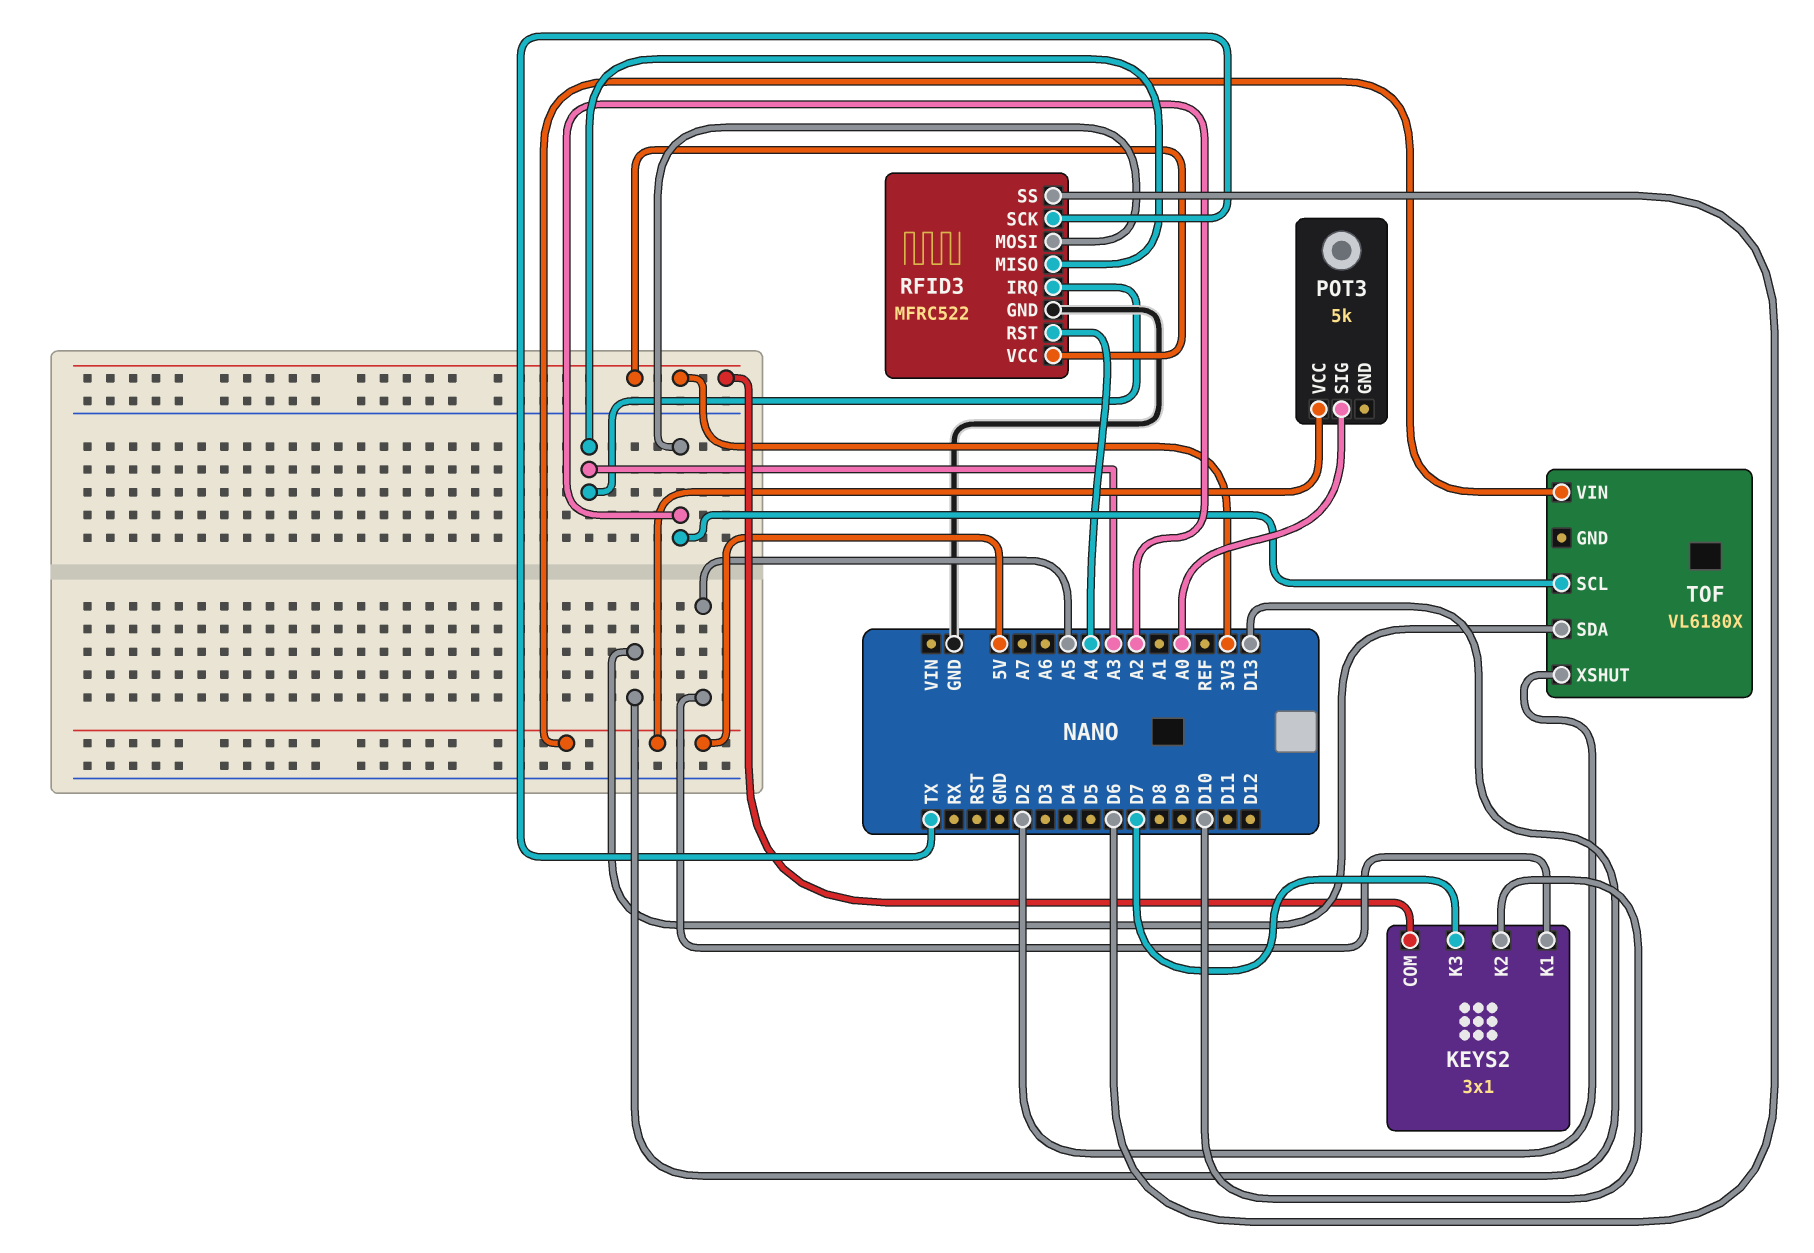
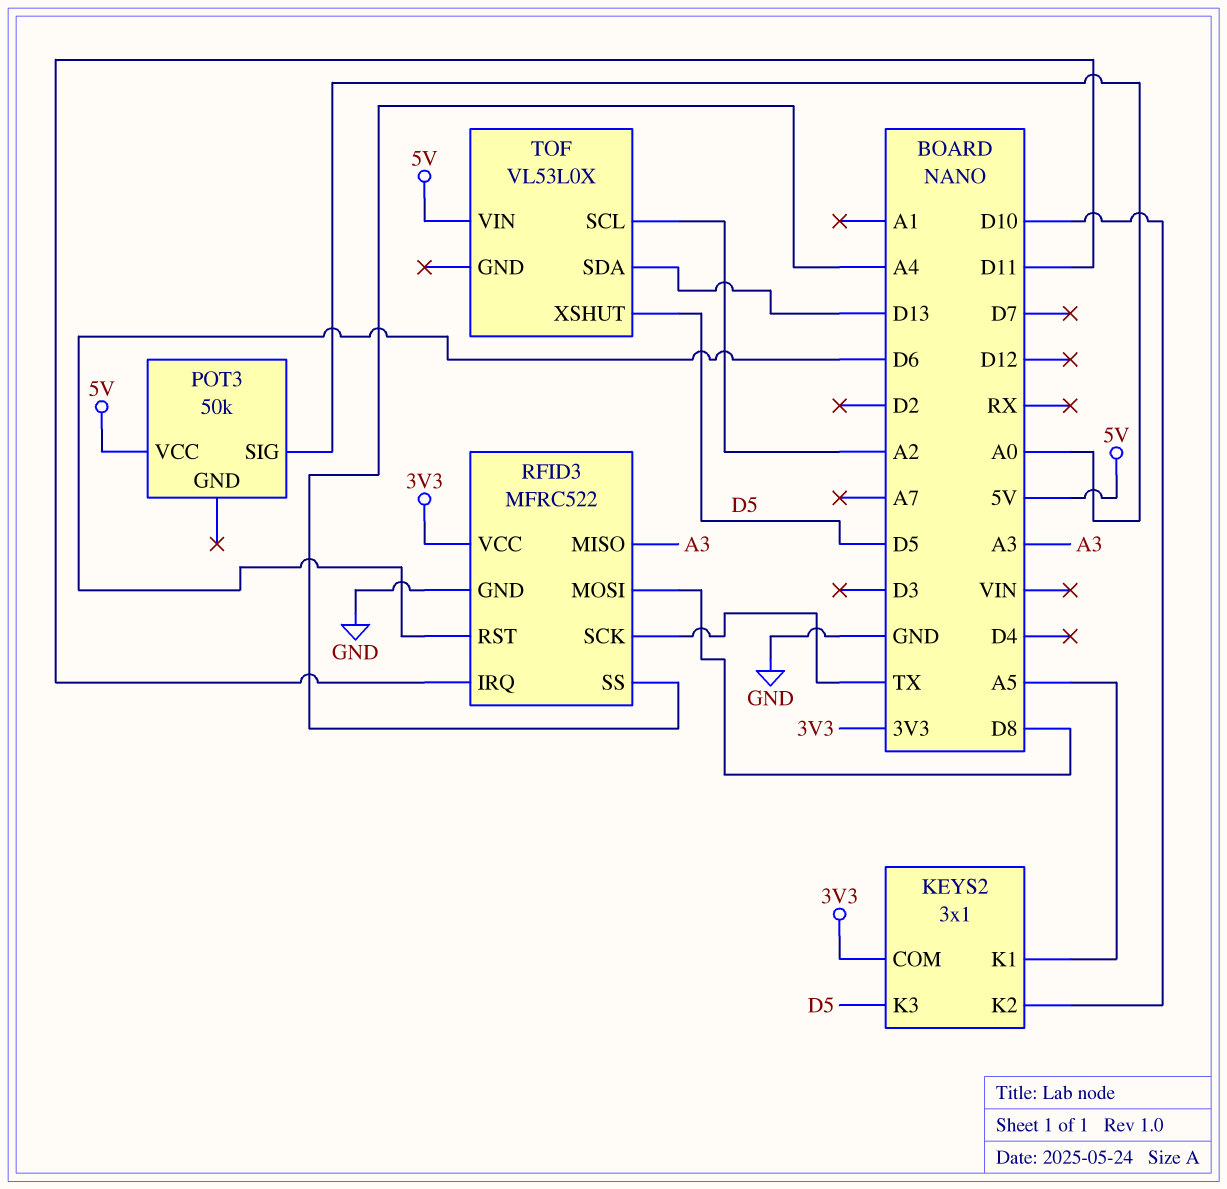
KEYS2 pin K3: D7 -> D5
POT3: 5k -> 50k
RFID3 pin IRQ: A3 -> D11
RFID3 pin MOSI: A2 -> D8
RFID3 pin RST: A4 -> D6
RFID3 pin SS: D6 -> A4
TOF: VL6180X -> VL53L0X
TOF pin XSHUT: D2 -> D5

